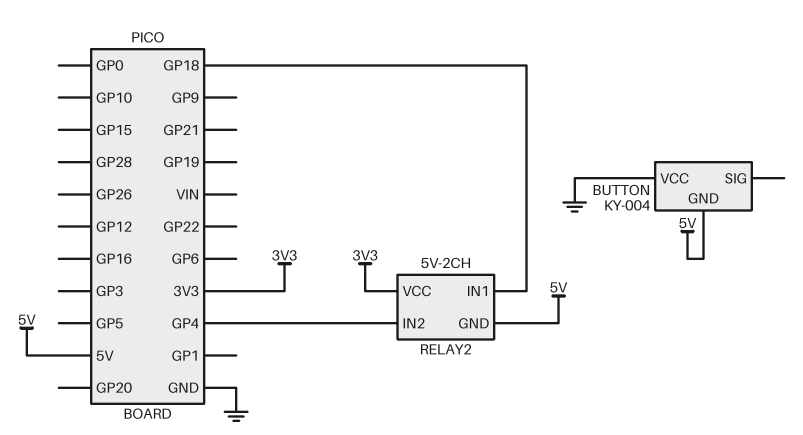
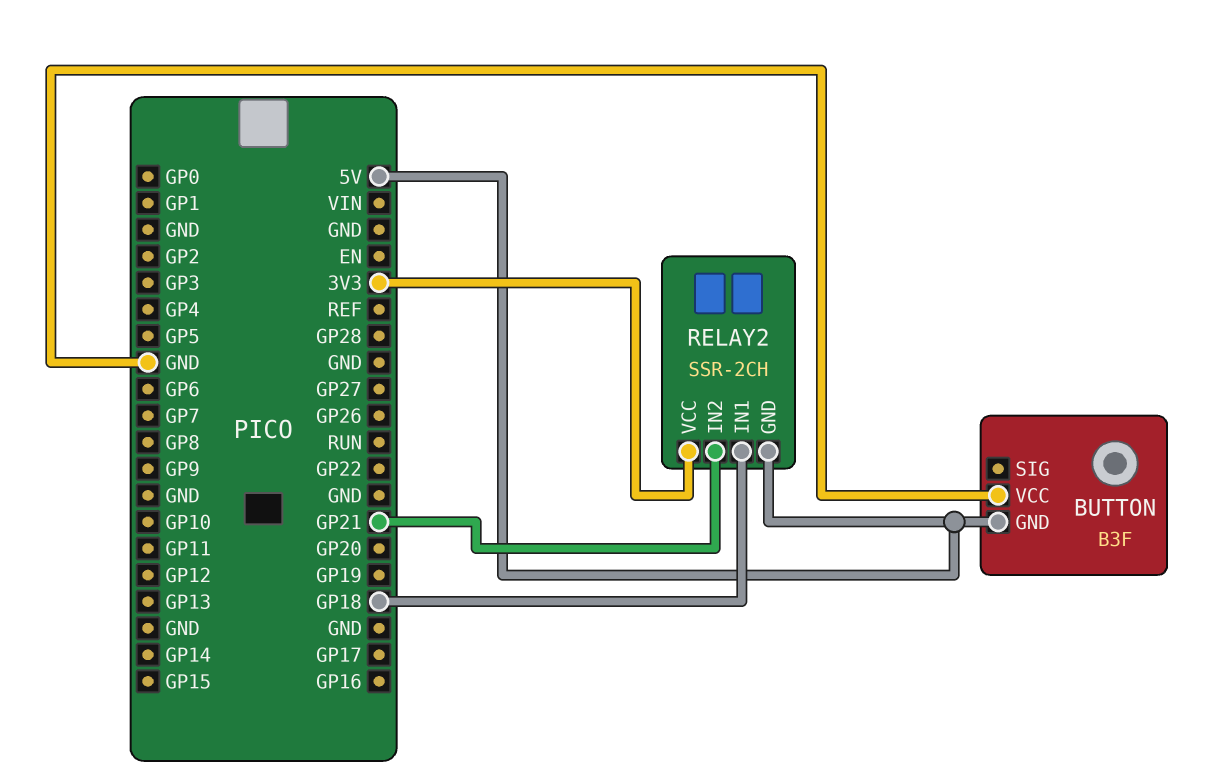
BUTTON: KY-004 -> B3F
RELAY2: 5V-2CH -> SSR-2CH
RELAY2 pin IN2: GP4 -> GP21

